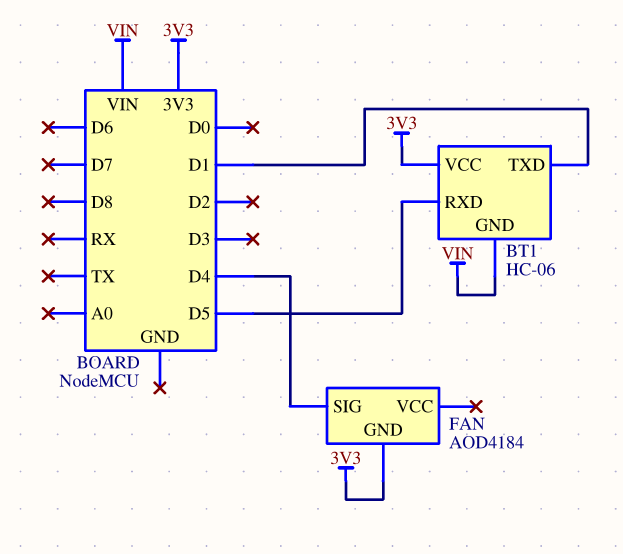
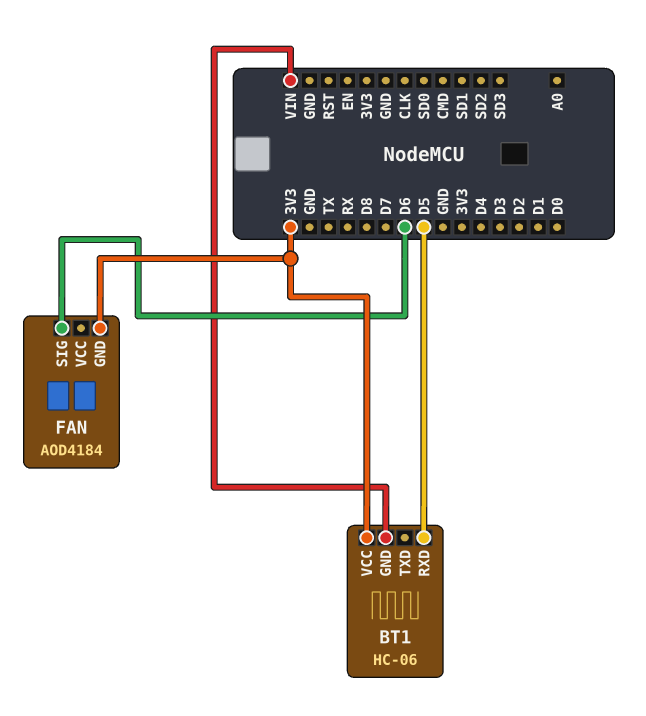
BT1 pin TXD: D1 -> none
FAN pin SIG: D4 -> D6

